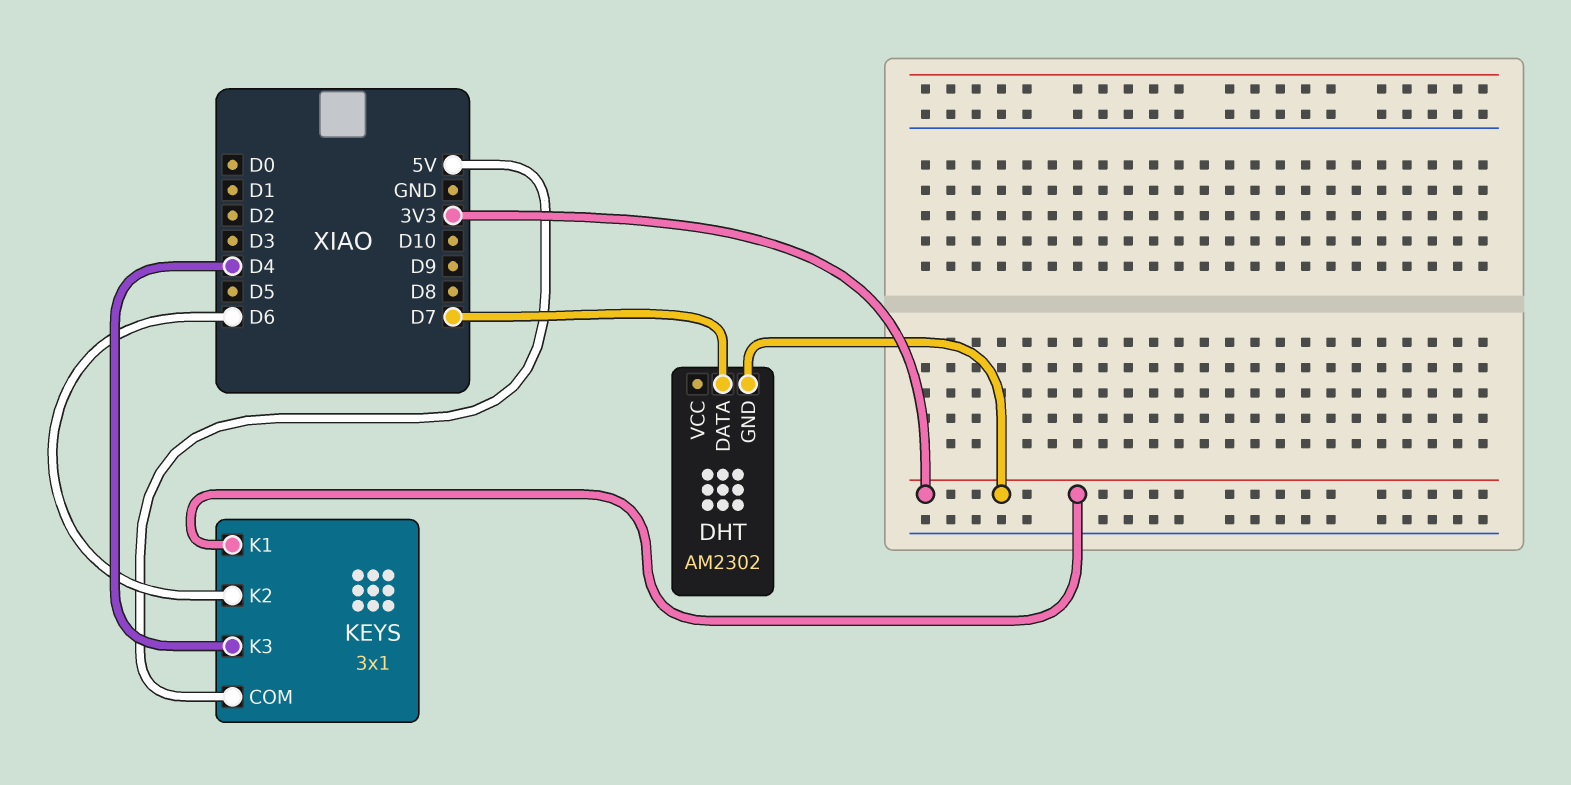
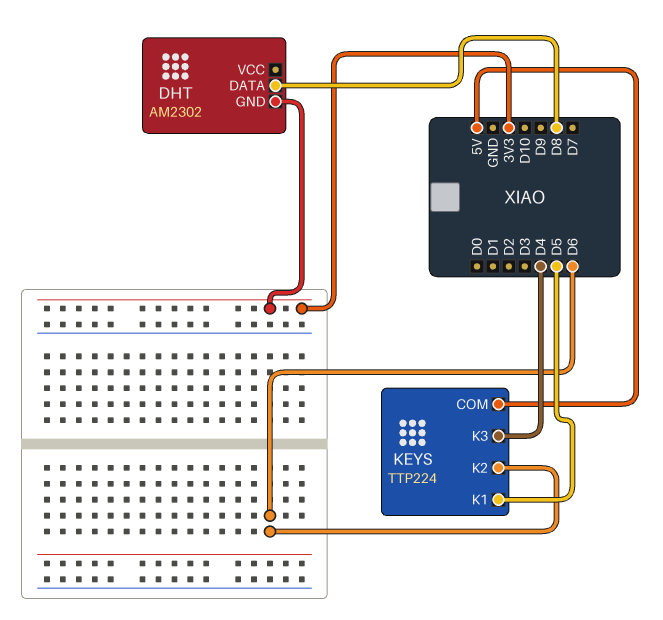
DHT pin DATA: D7 -> D8
KEYS: 3x1 -> TTP224
KEYS pin K1: 3V3 -> D5

